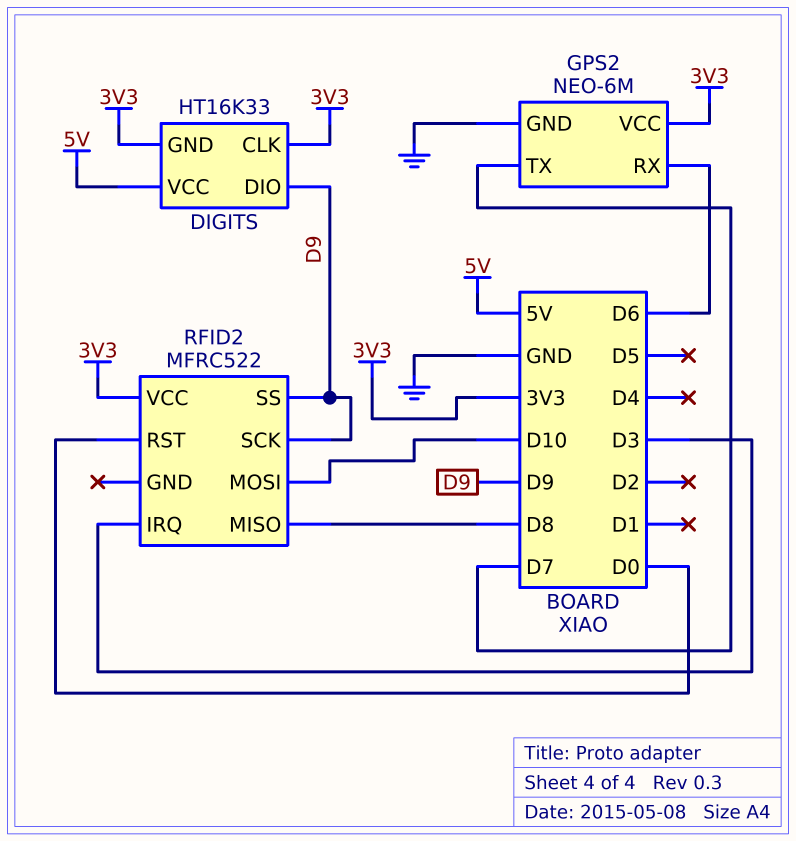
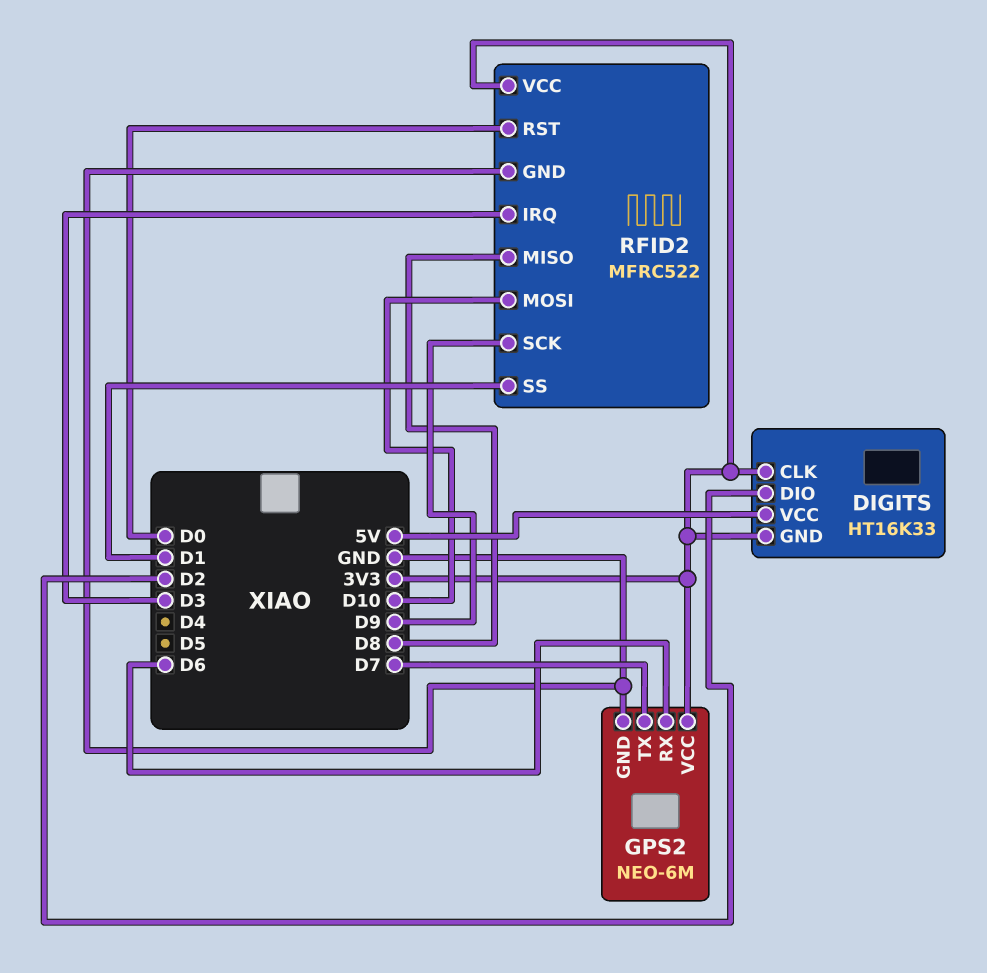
DIGITS pin DIO: D9 -> D2
RFID2 pin GND: none -> GND
RFID2 pin SS: D9 -> D1

